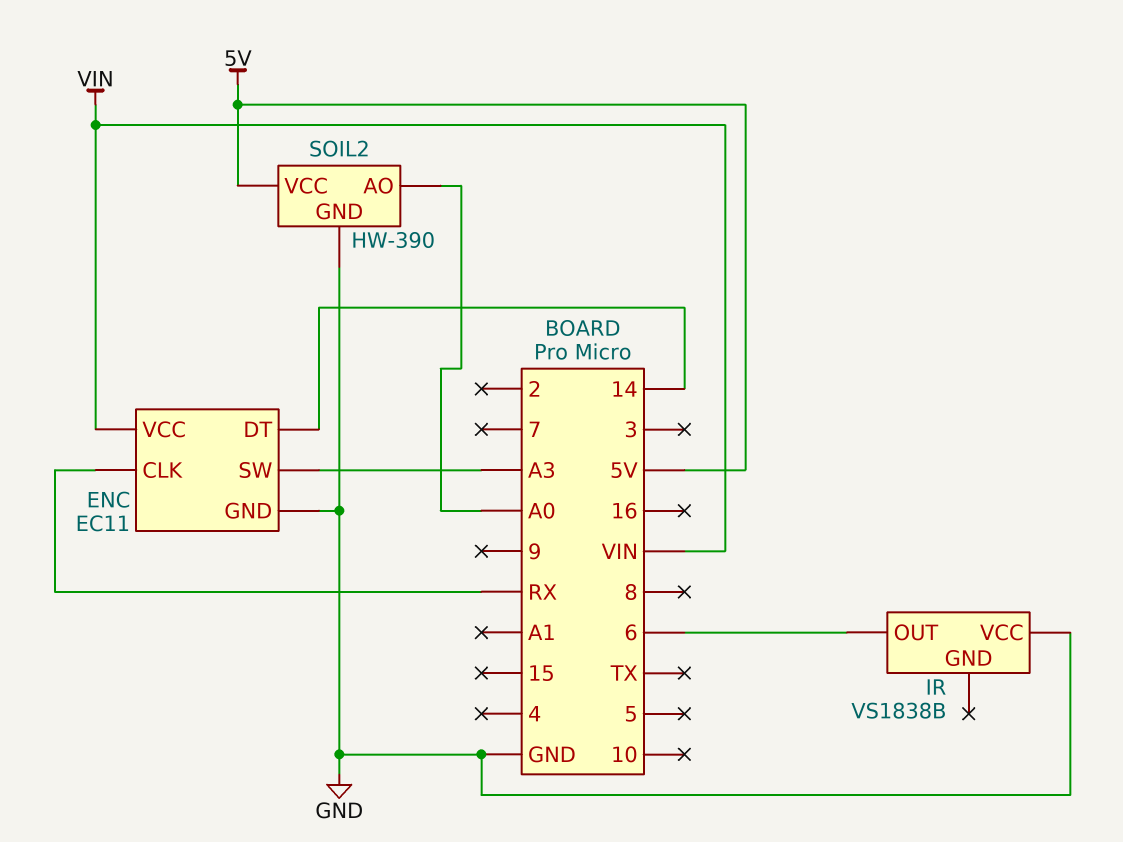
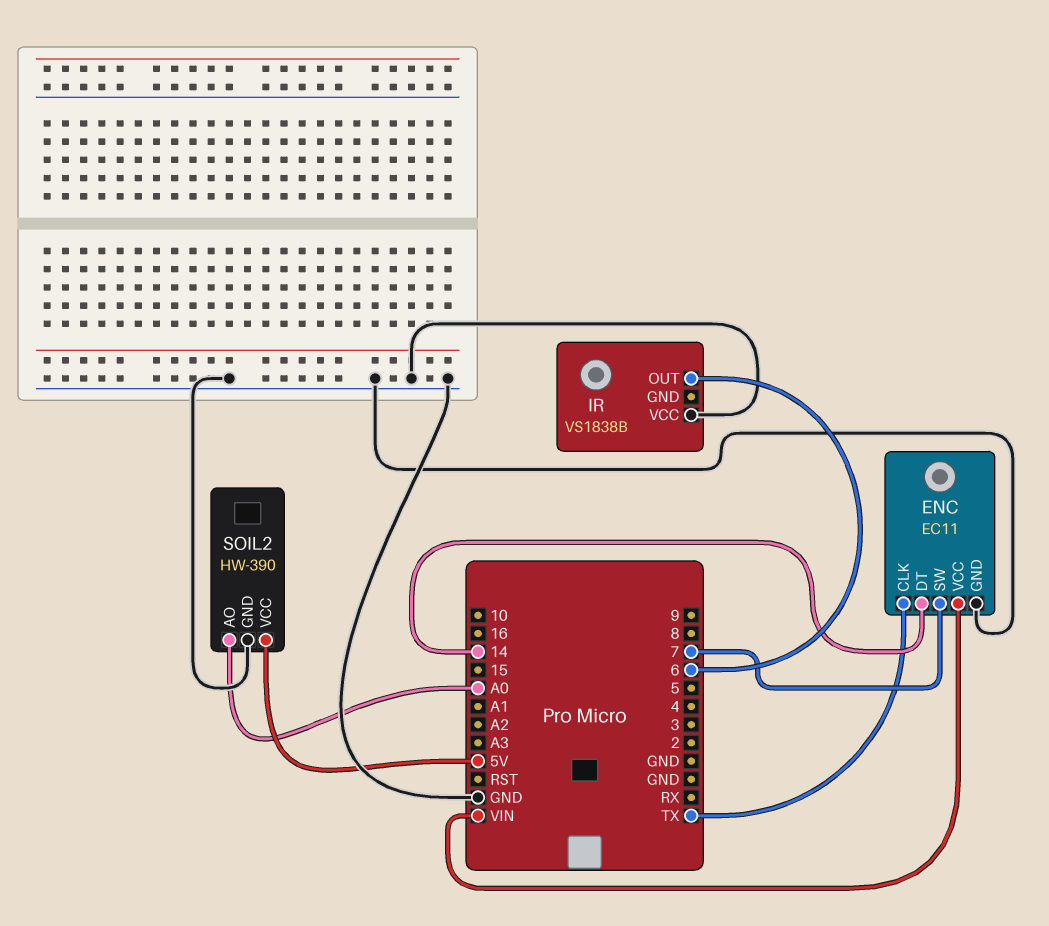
ENC pin CLK: RX -> TX
ENC pin SW: A3 -> 7

